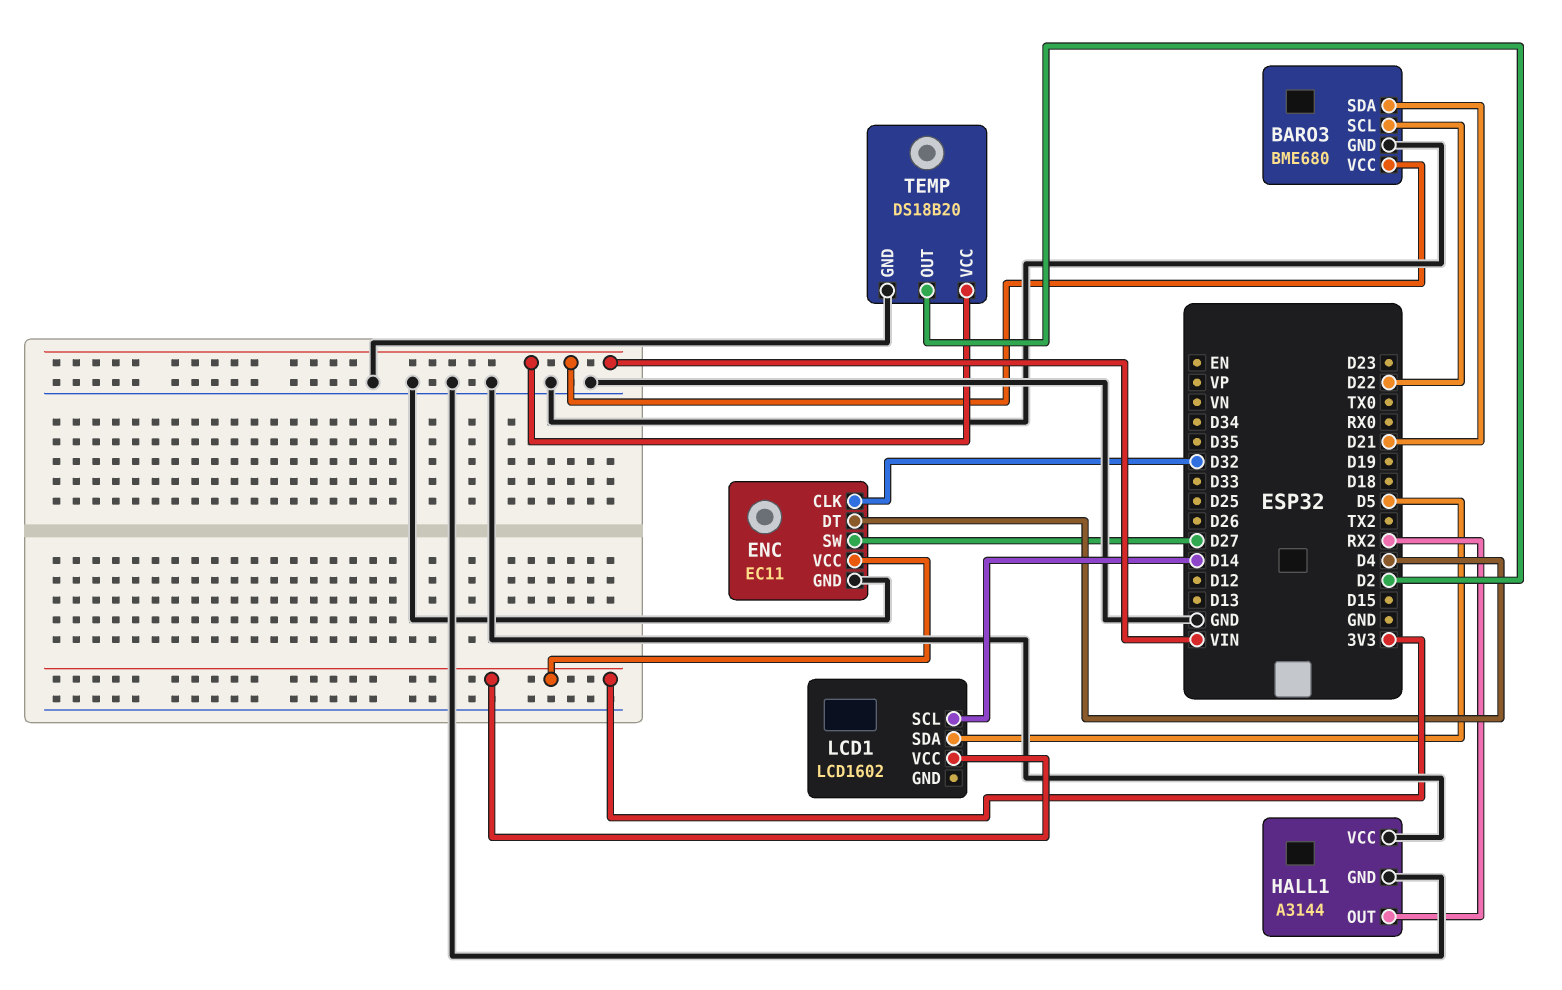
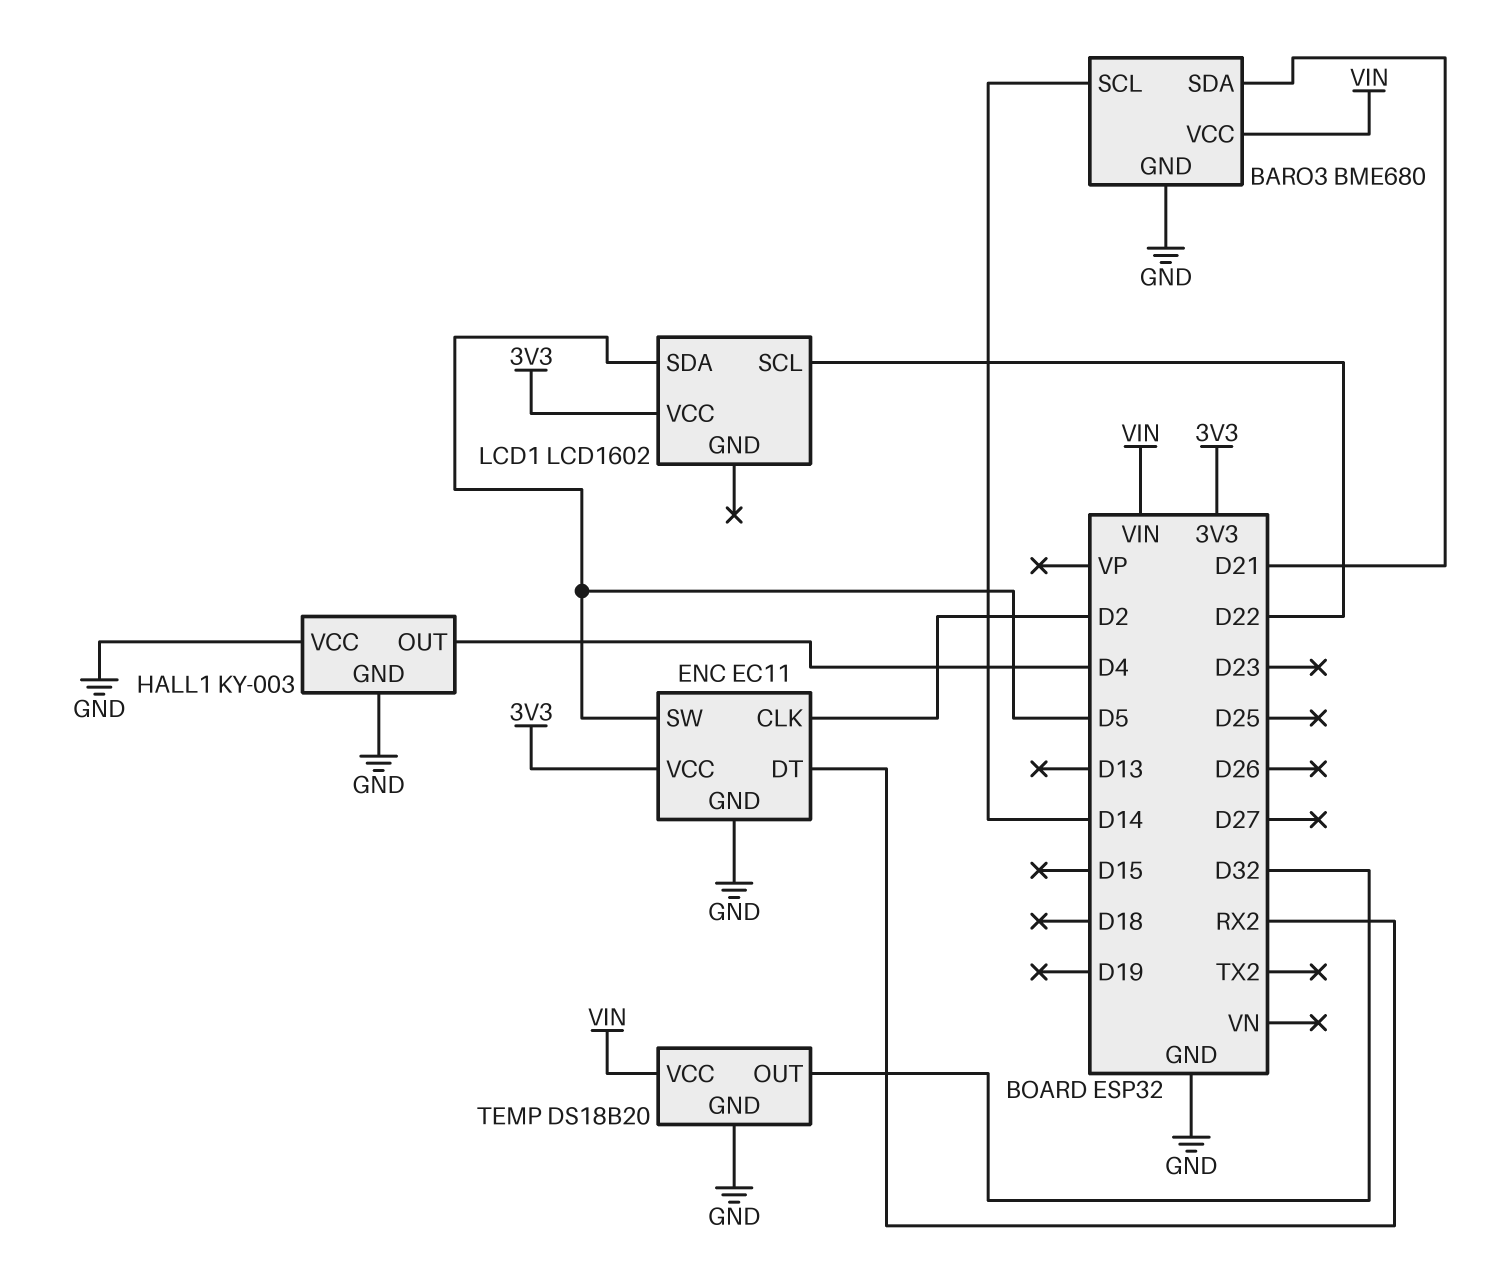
BARO3 pin SCL: D22 -> D14
ENC pin CLK: D32 -> D2
ENC pin DT: D4 -> RX2
ENC pin SW: D27 -> D5
HALL1: A3144 -> KY-003
HALL1 pin OUT: RX2 -> D4
LCD1 pin SCL: D14 -> D22
TEMP pin OUT: D2 -> D32

